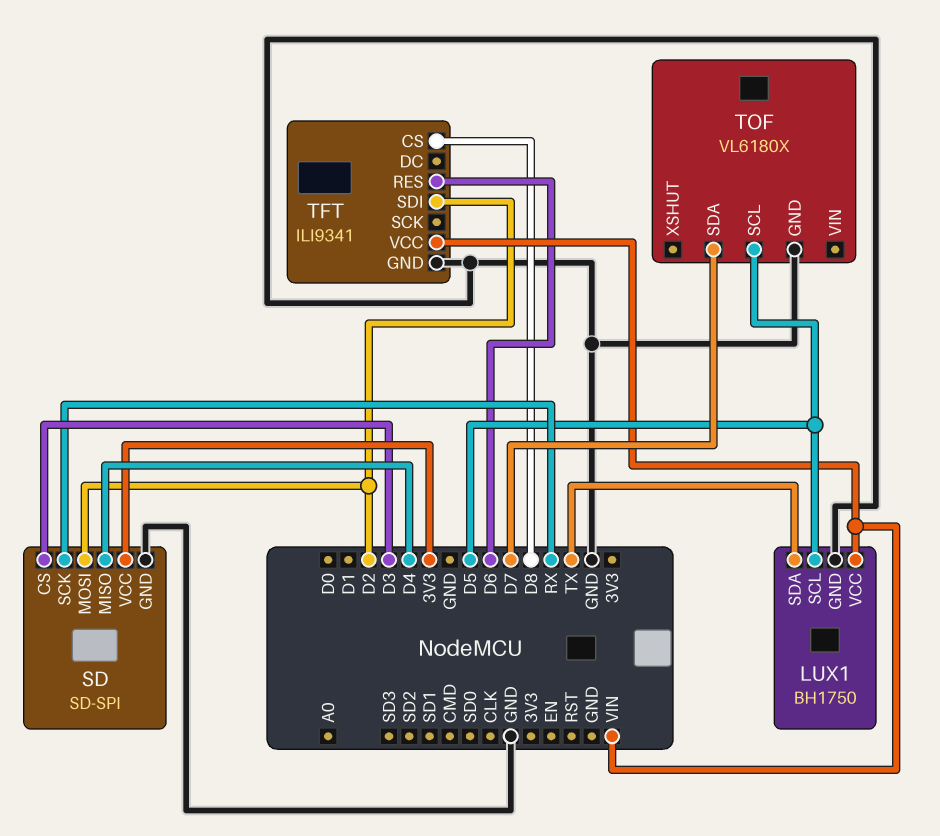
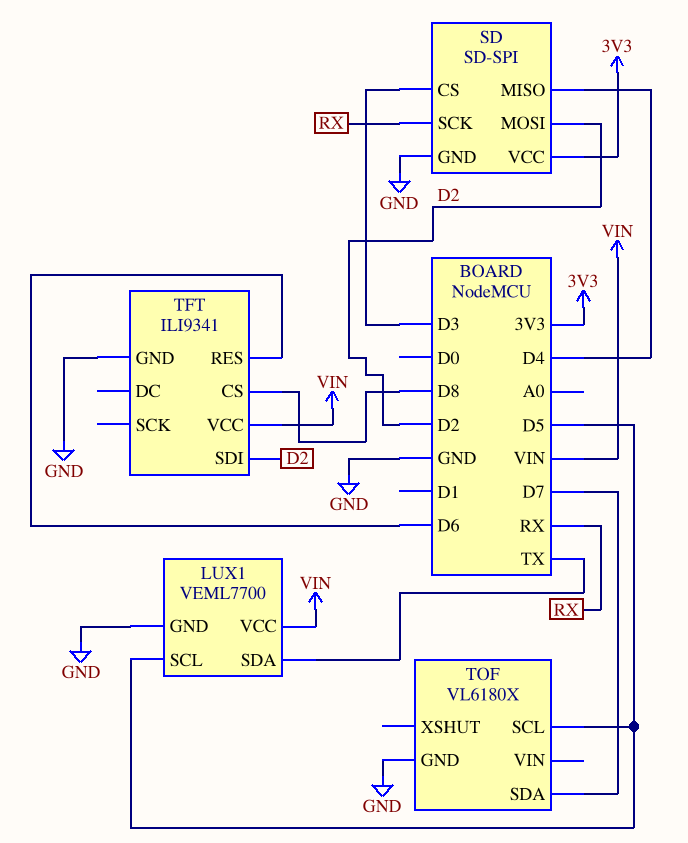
LUX1: BH1750 -> VEML7700

